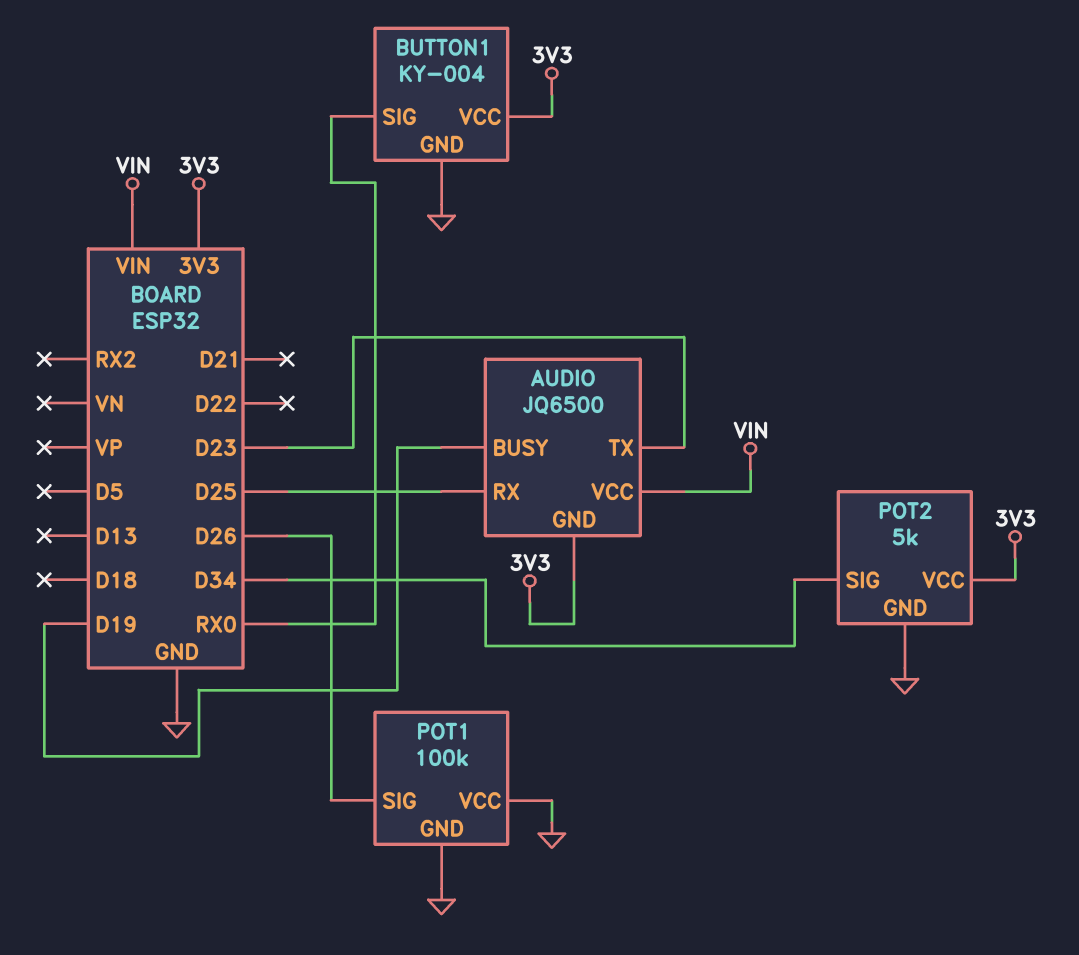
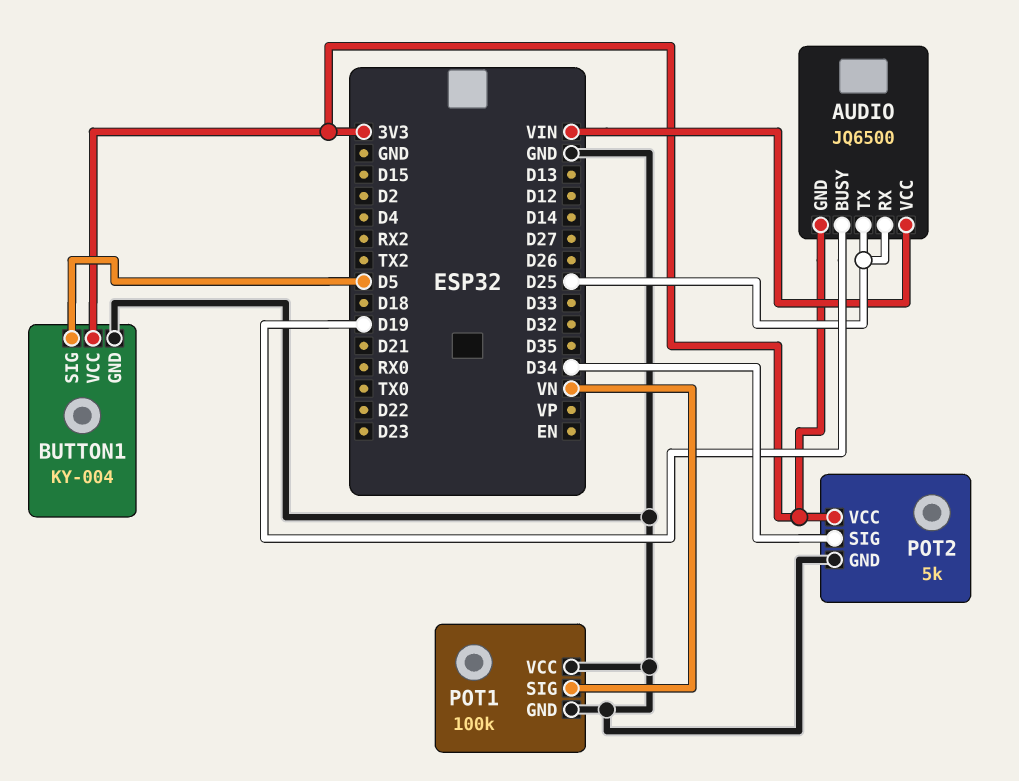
AUDIO pin TX: D23 -> D25
BUTTON1 pin SIG: RX0 -> D5
POT1 pin SIG: D26 -> VN

